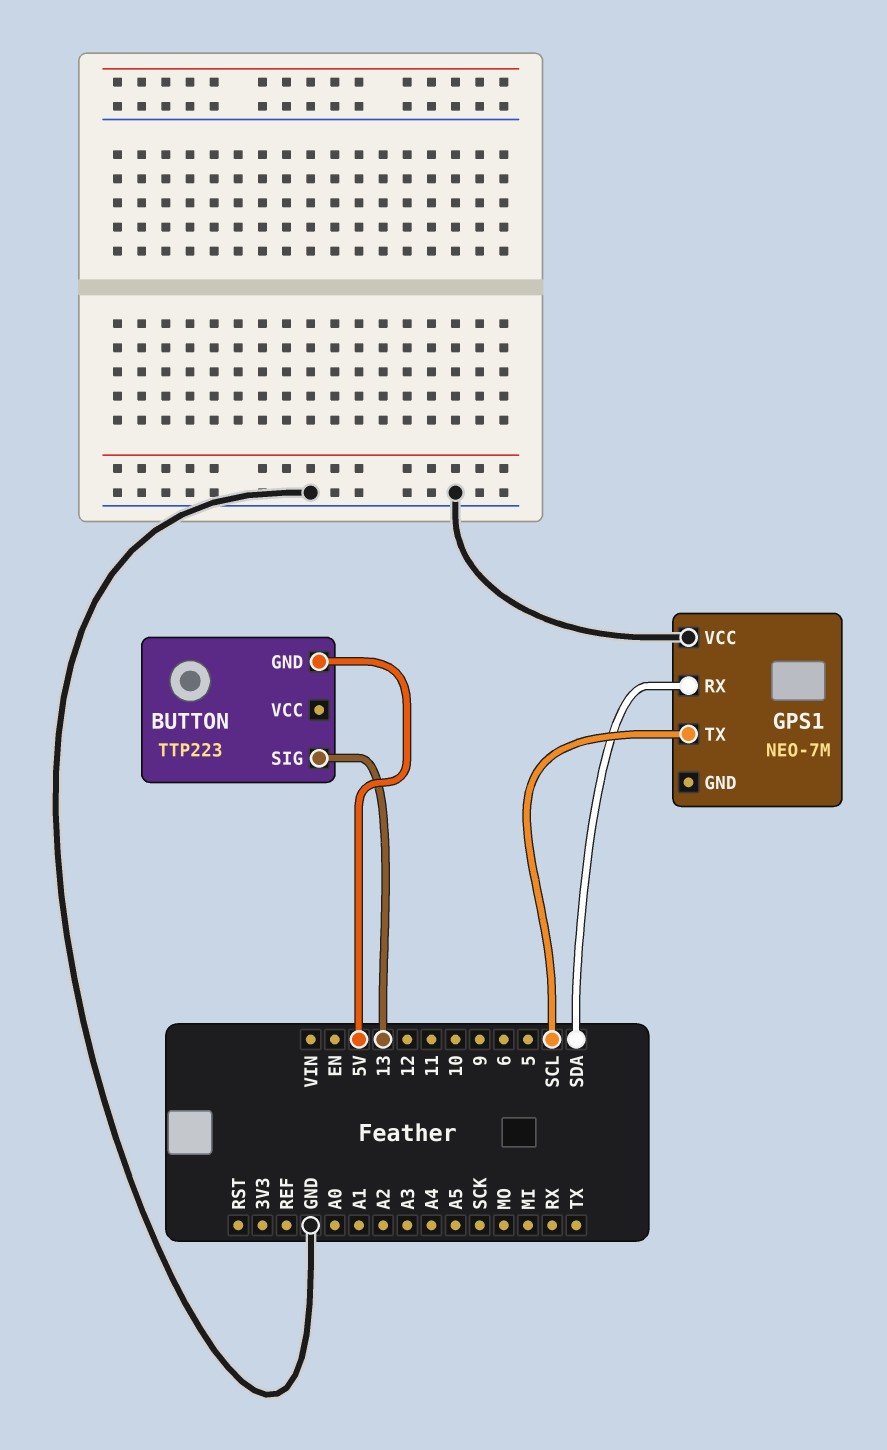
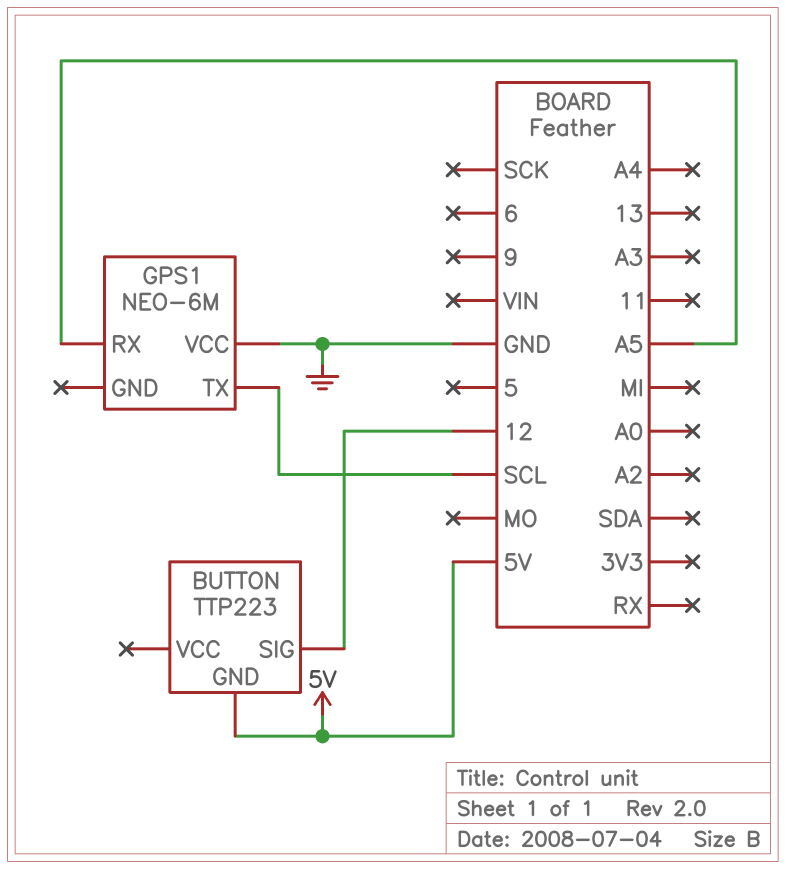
BUTTON pin SIG: 13 -> 12
GPS1: NEO-7M -> NEO-6M
GPS1 pin RX: SDA -> A5

